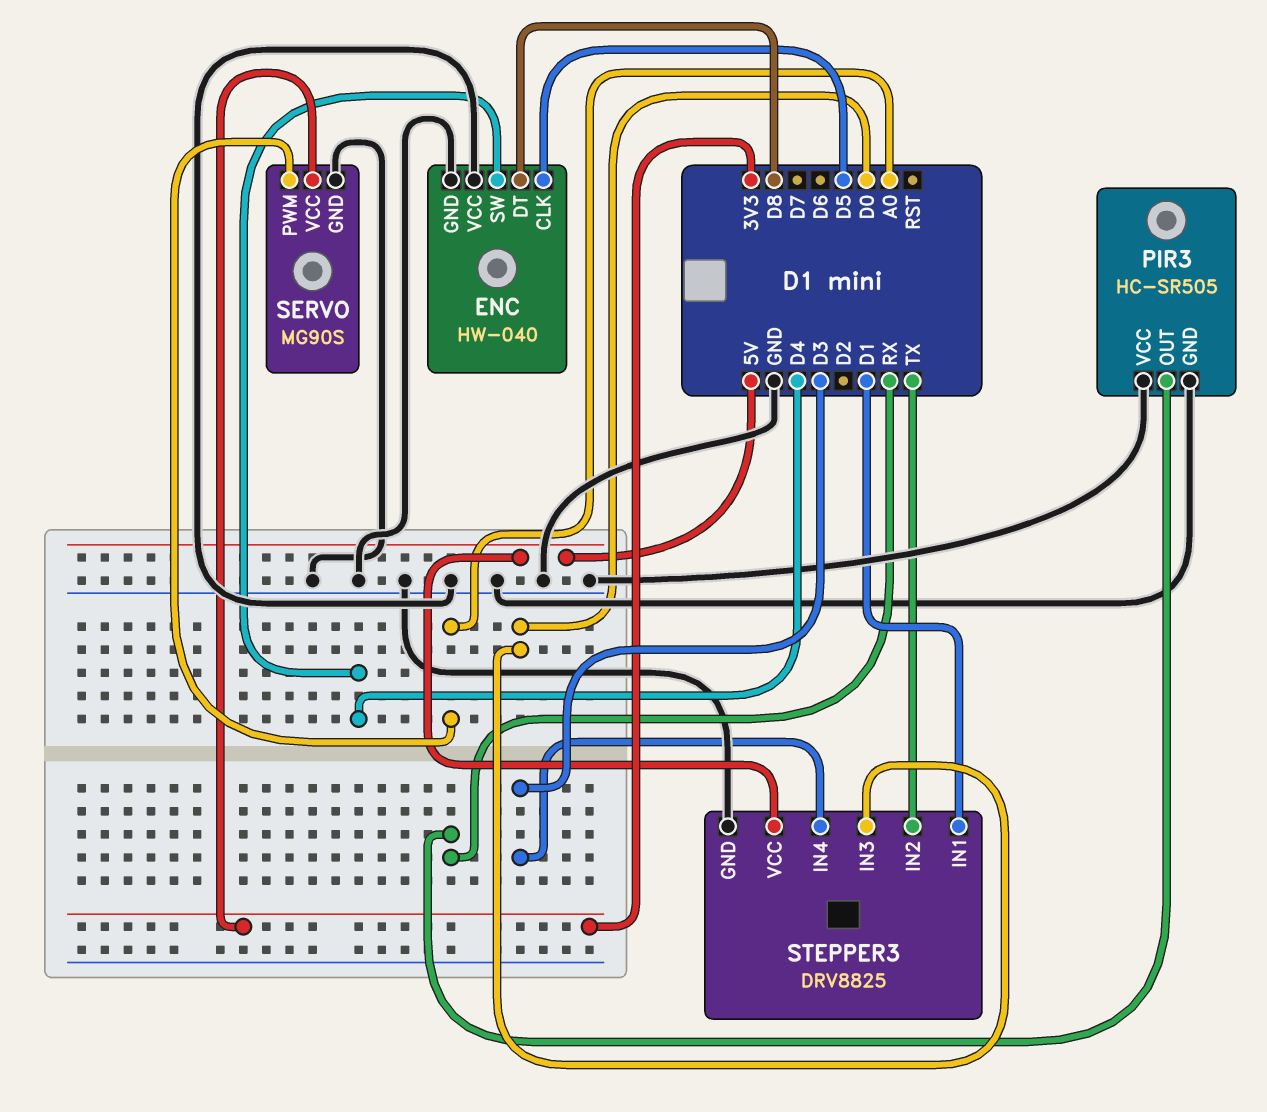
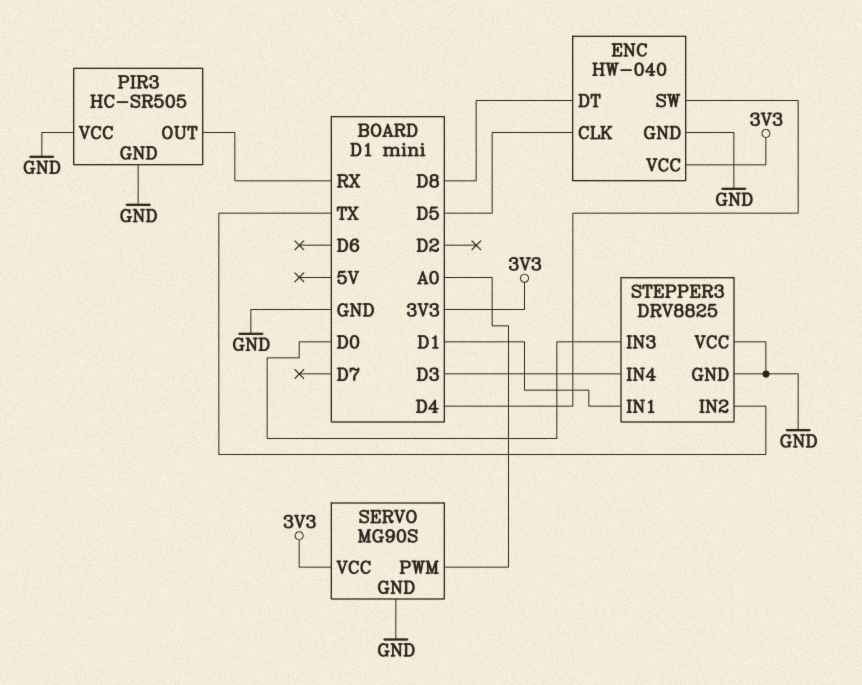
ENC pin VCC: GND -> 3V3
STEPPER3 pin VCC: 5V -> GND

